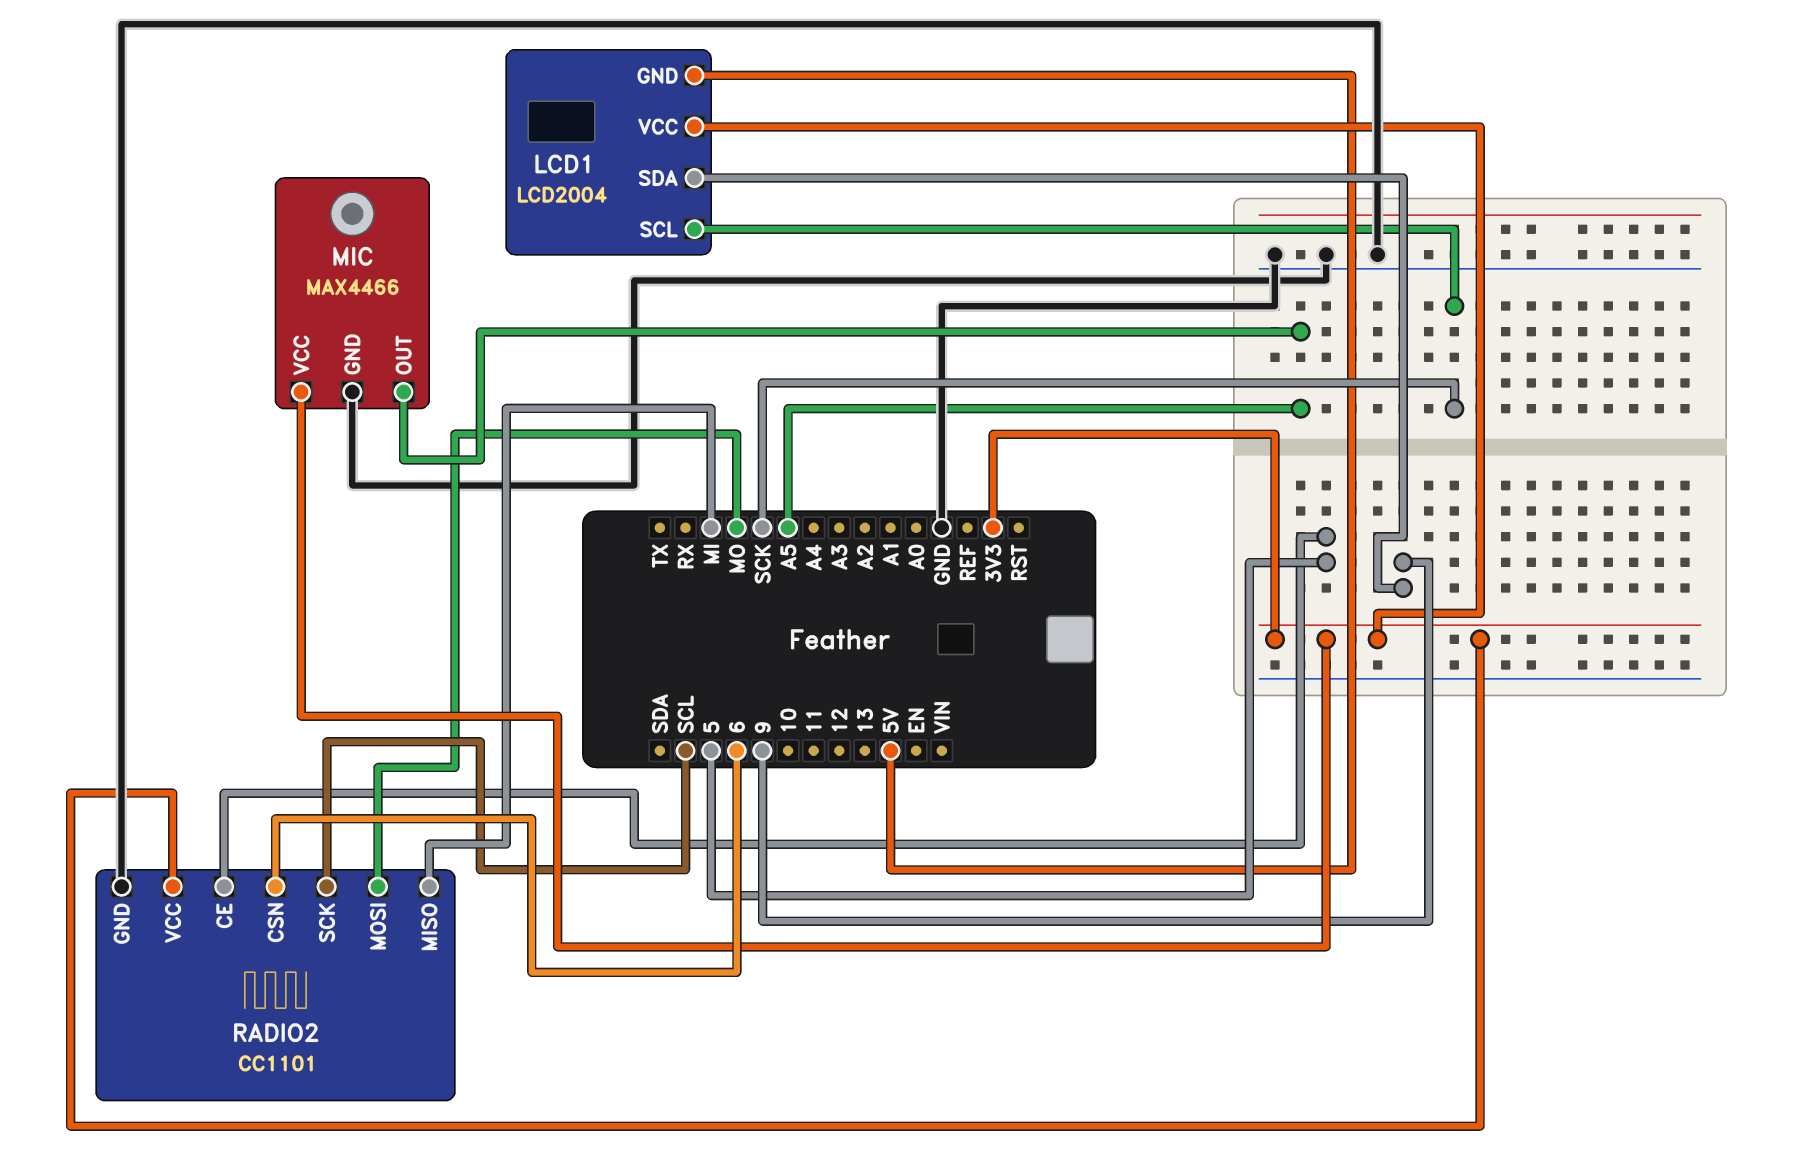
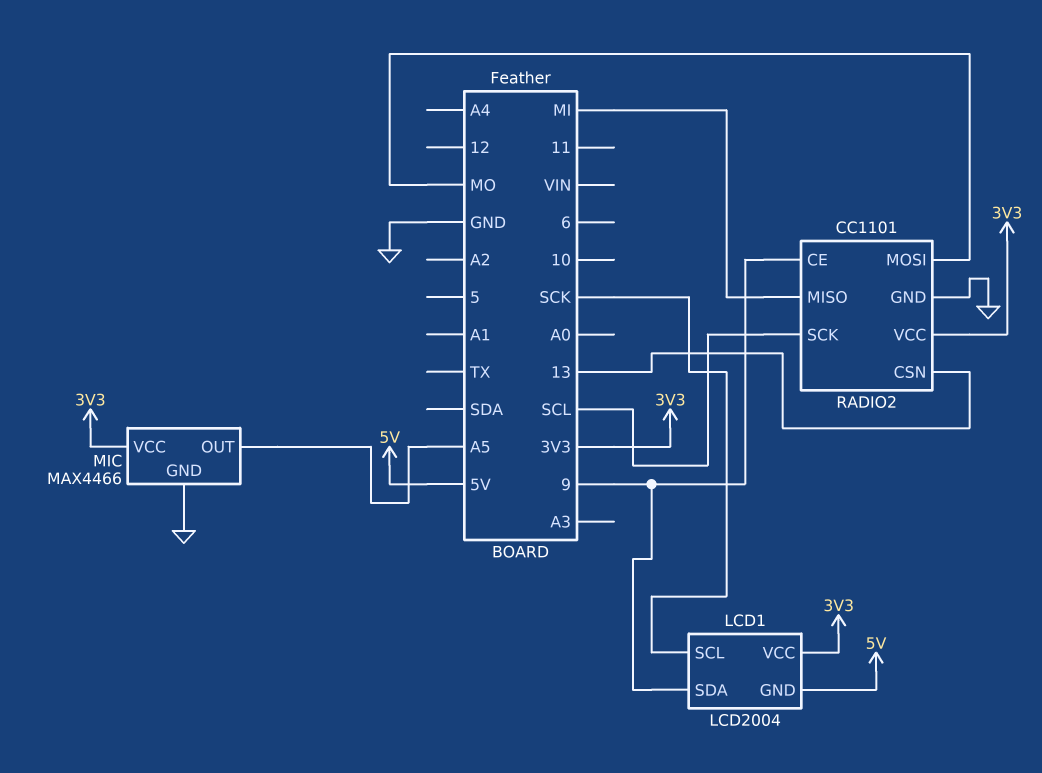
RADIO2 pin CE: 5 -> 9
RADIO2 pin CSN: 6 -> 13

